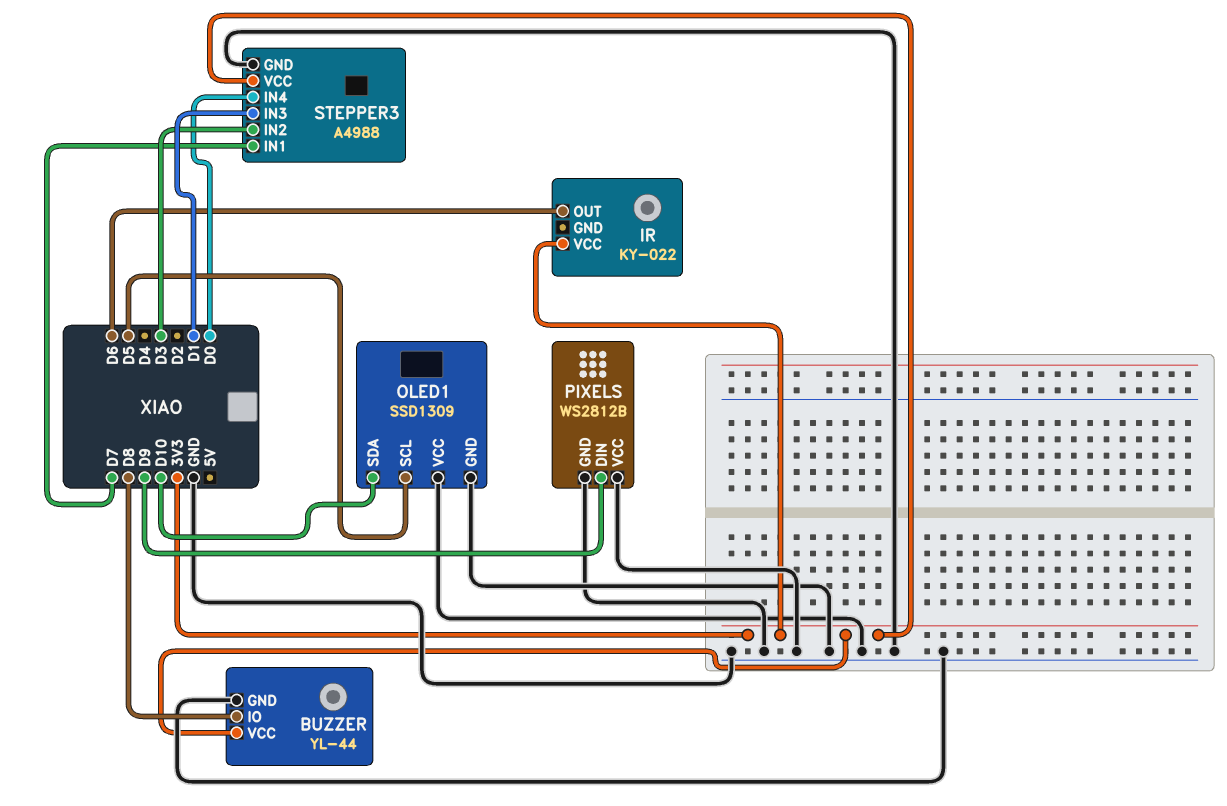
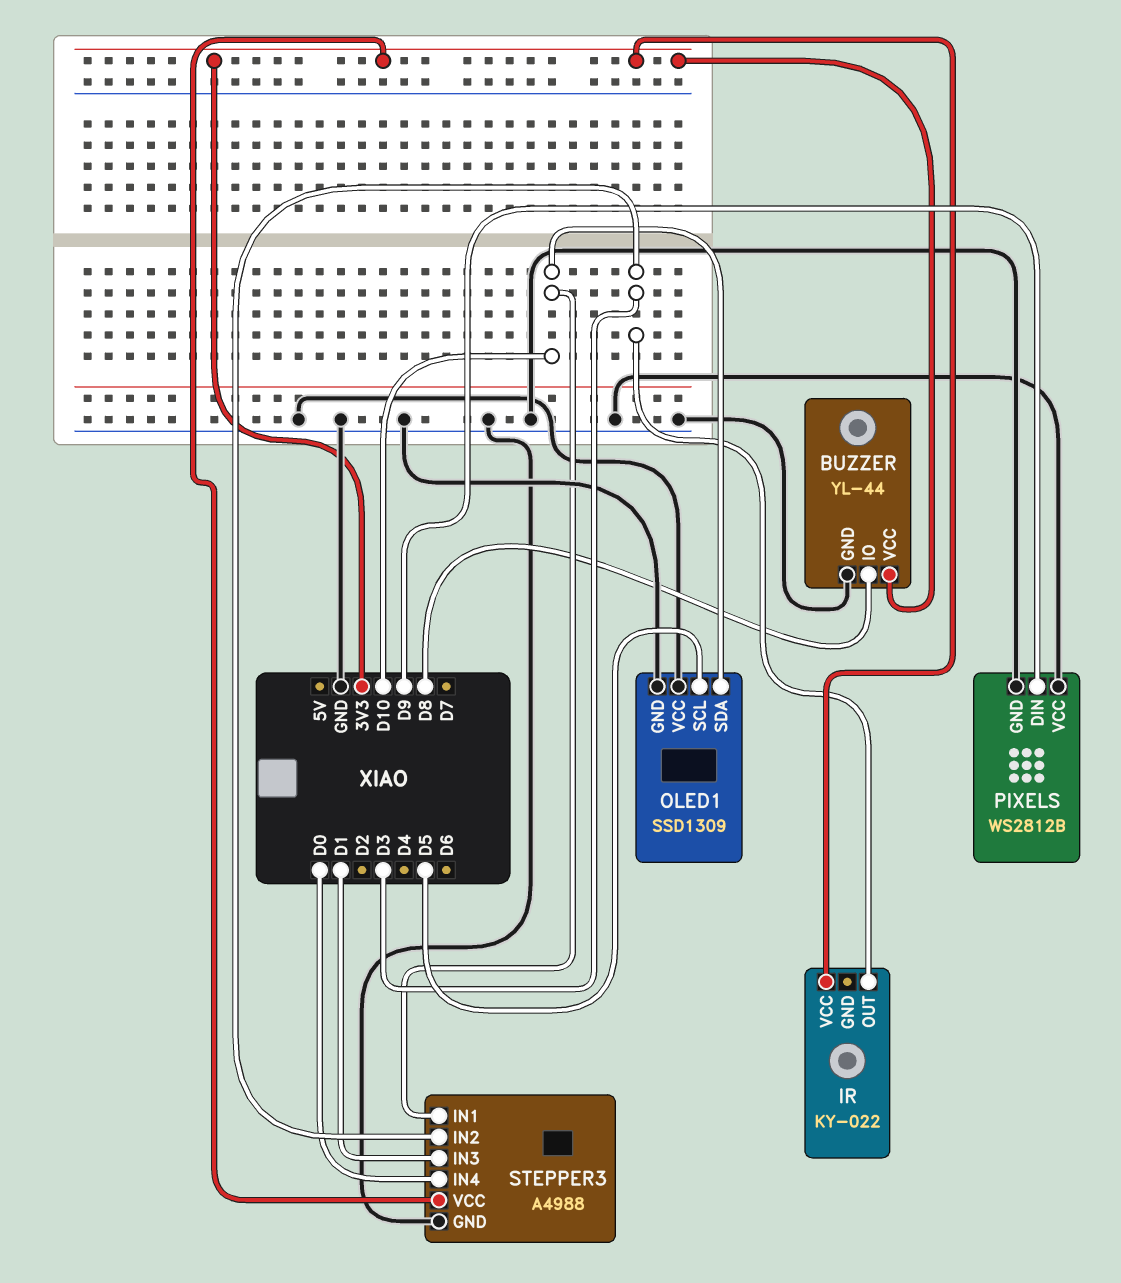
IR pin OUT: D6 -> D3
STEPPER3 pin IN1: D7 -> D10

